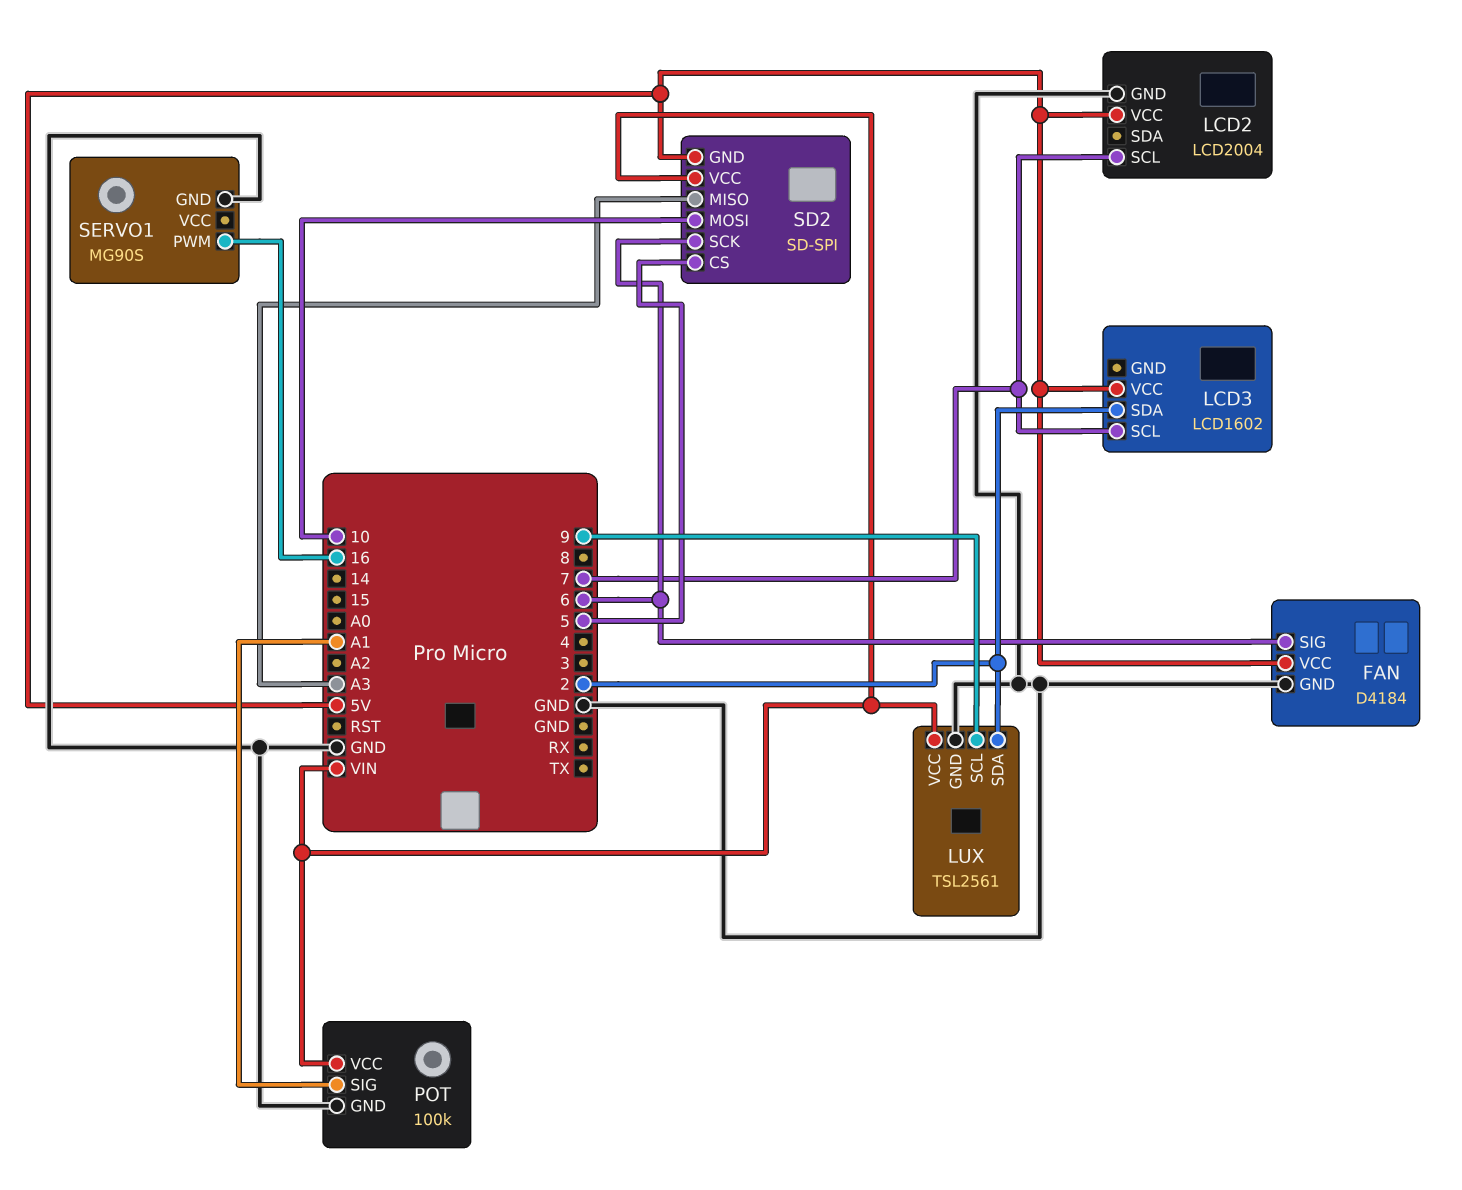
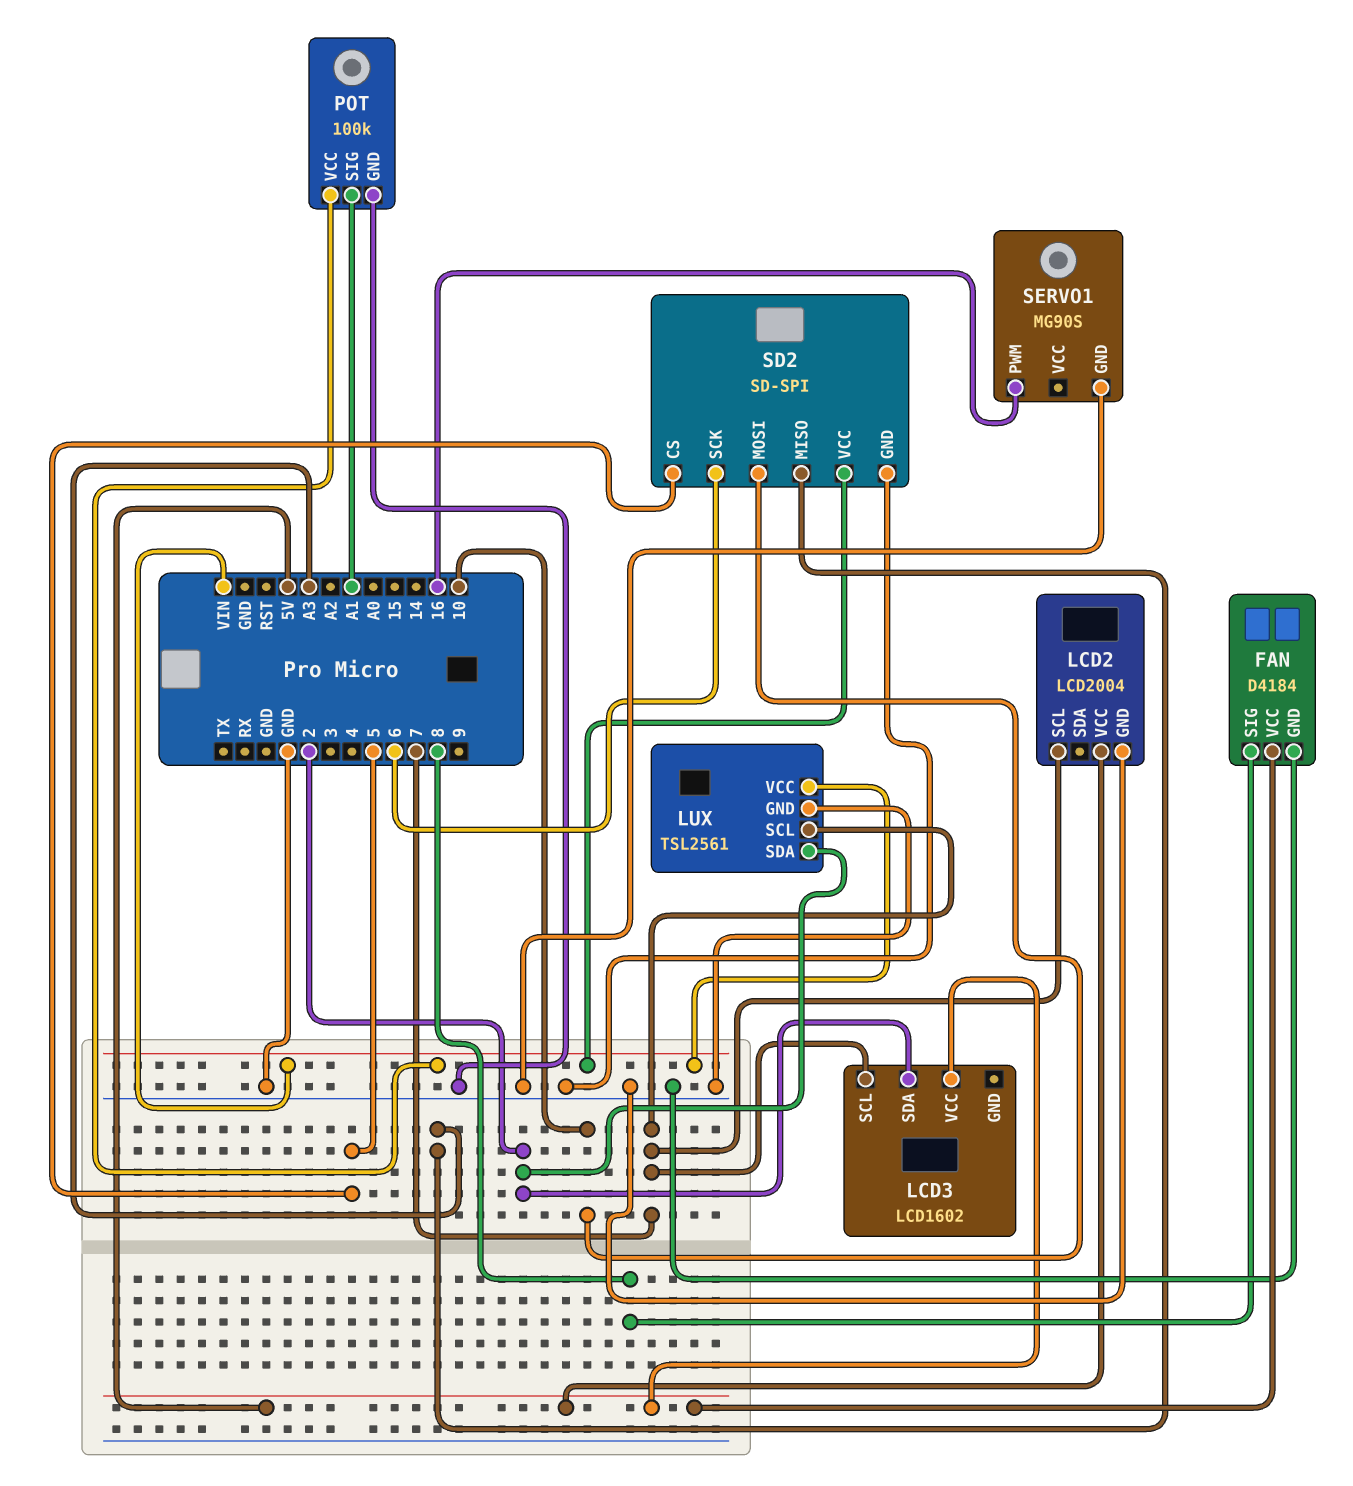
FAN pin SIG: 6 -> 8
LUX pin SCL: 9 -> 7
SD2 pin GND: 5V -> GND

